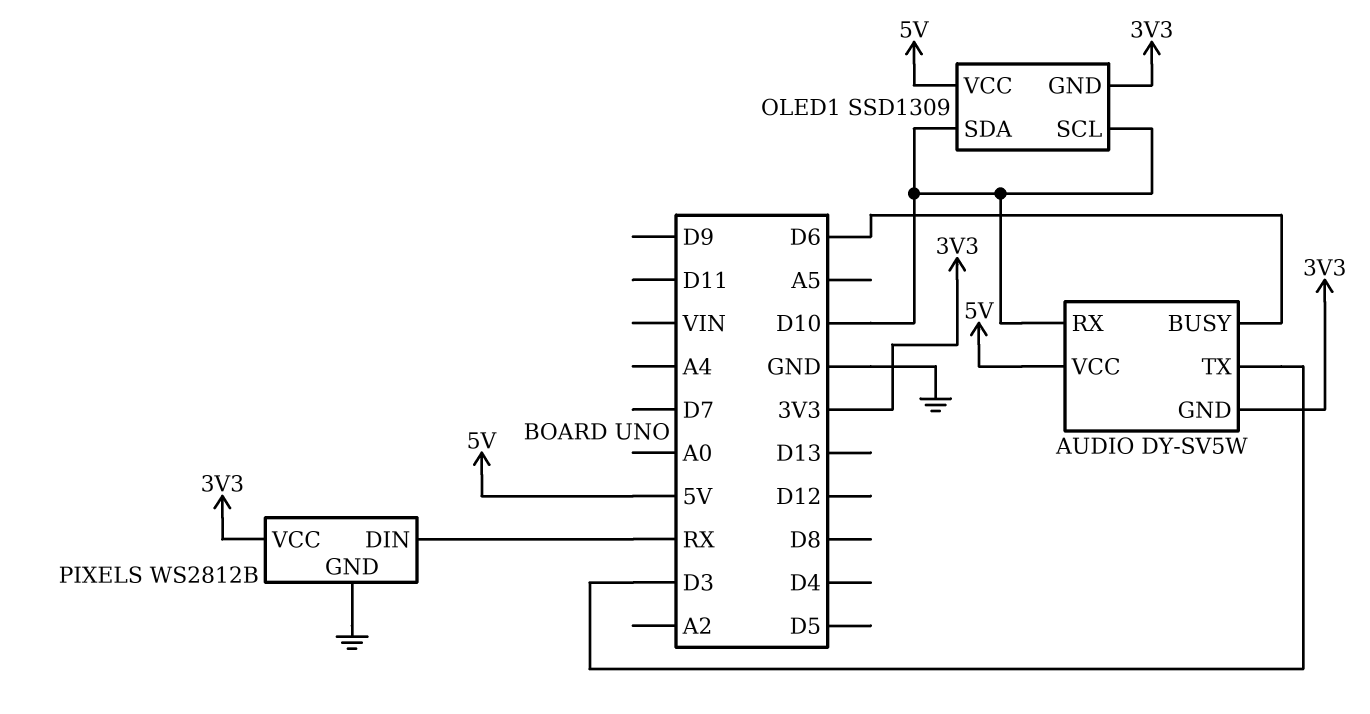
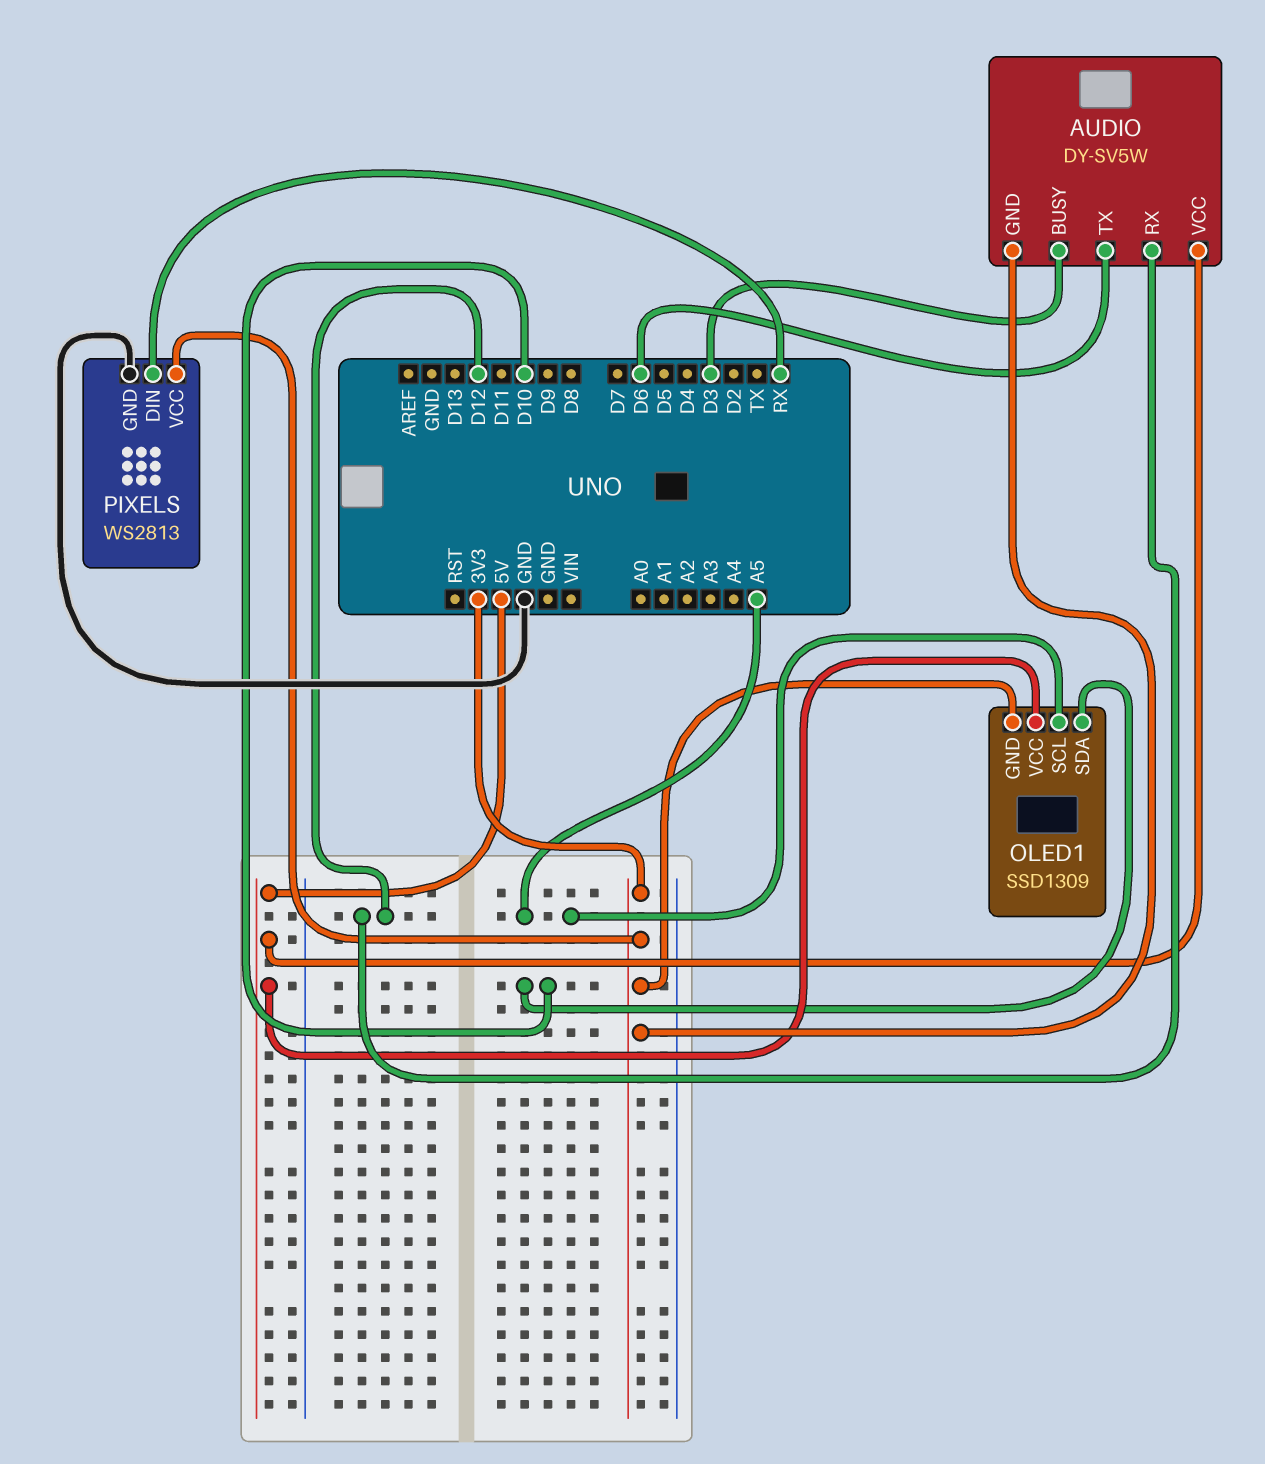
AUDIO pin BUSY: D6 -> D3
AUDIO pin RX: D10 -> D12
AUDIO pin TX: D3 -> D6
OLED1 pin SCL: D10 -> A5
PIXELS: WS2812B -> WS2813

